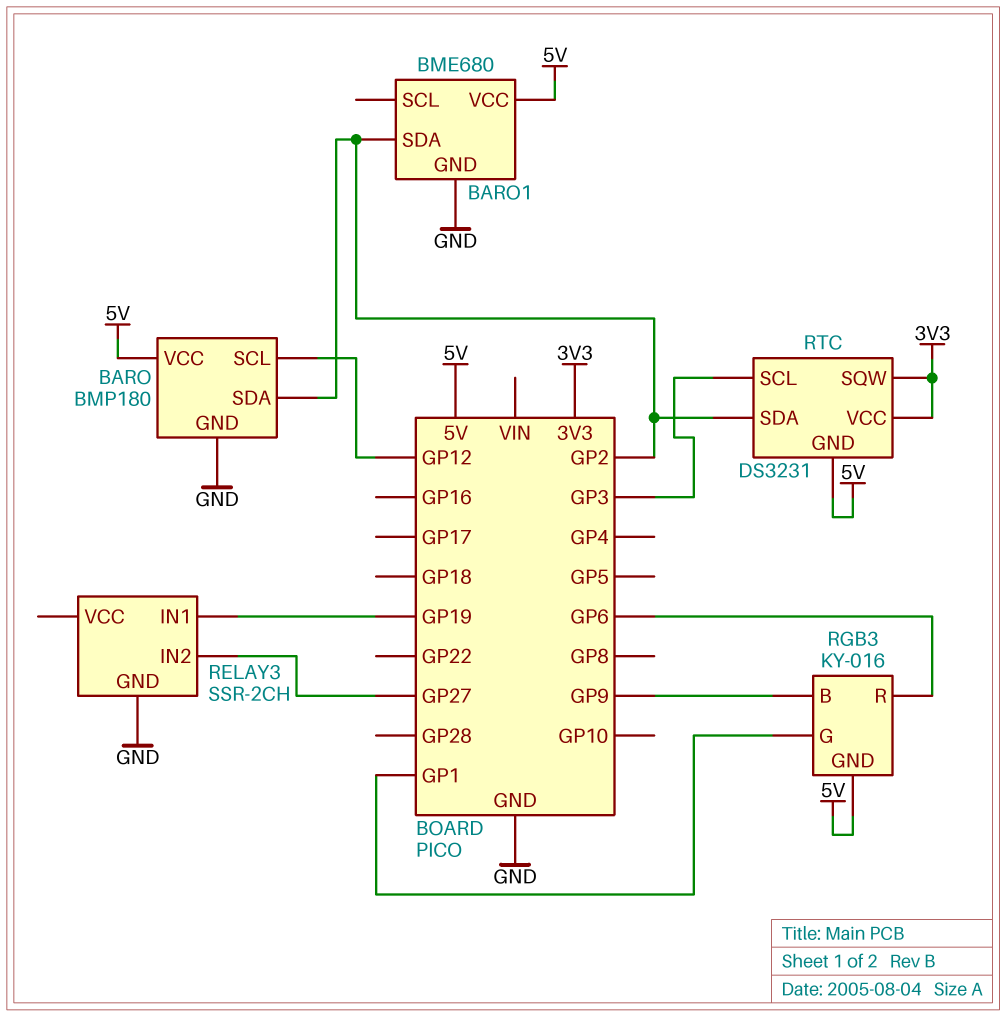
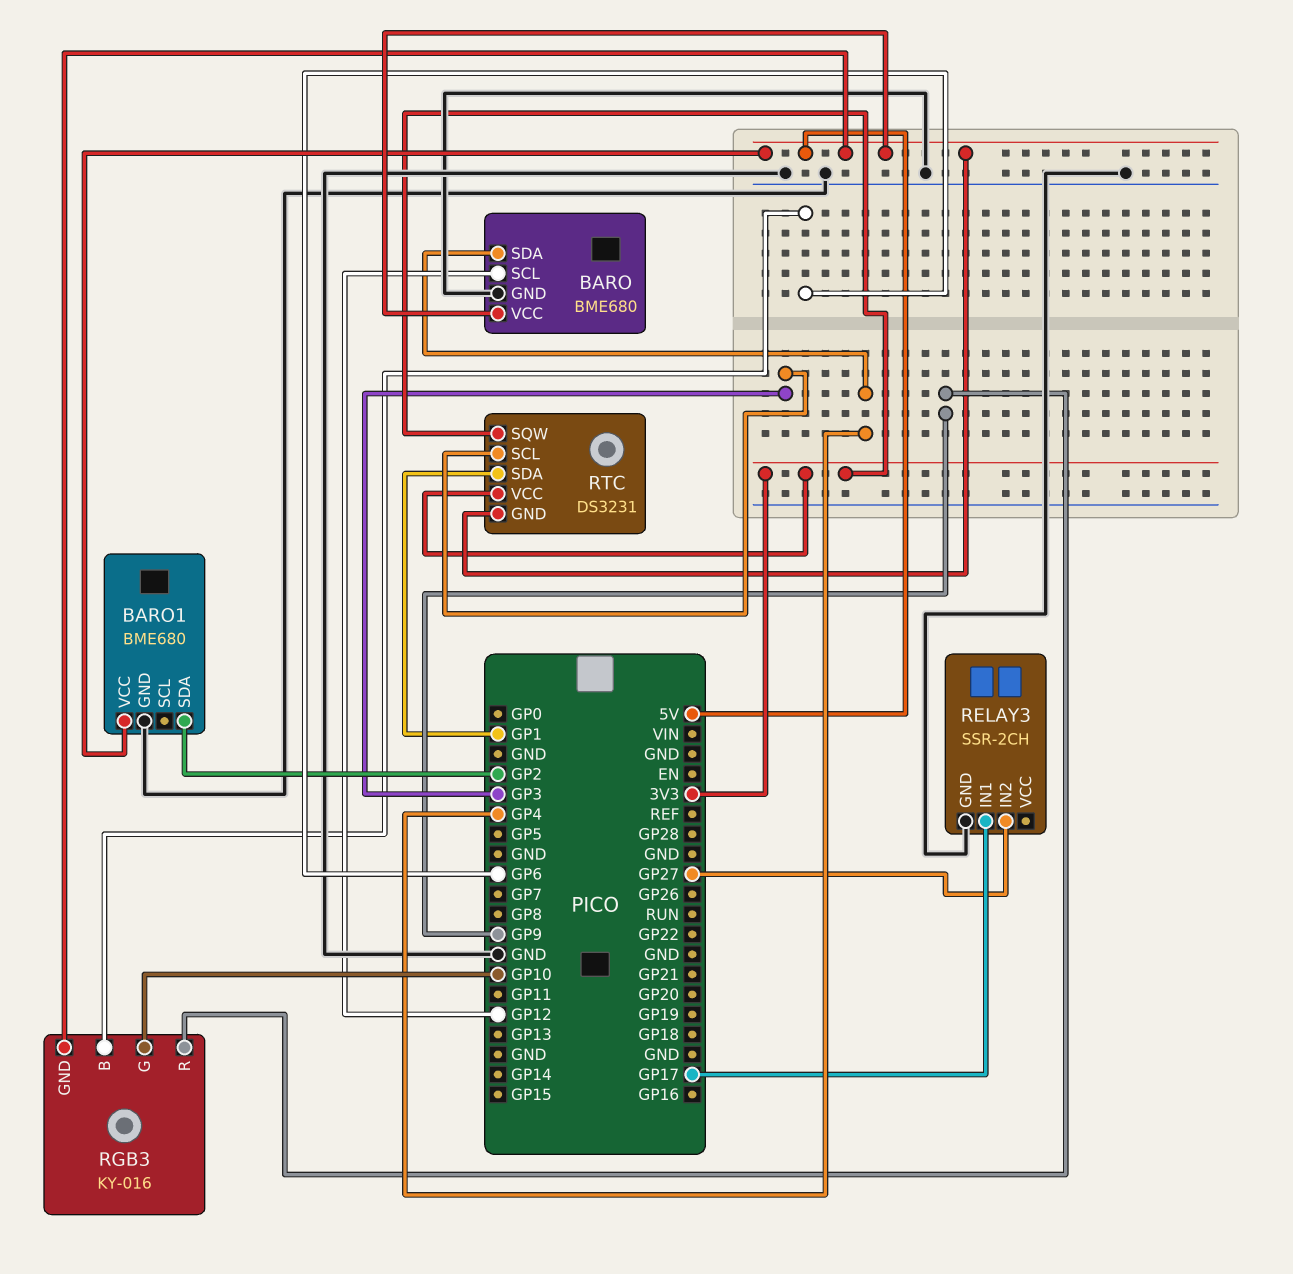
BARO: BMP180 -> BME680
BARO pin SDA: GP2 -> GP4
RELAY3 pin IN1: GP19 -> GP17
RGB3 pin B: GP9 -> GP6
RGB3 pin G: GP1 -> GP10
RGB3 pin R: GP6 -> GP9
RTC pin SDA: GP2 -> GP1

